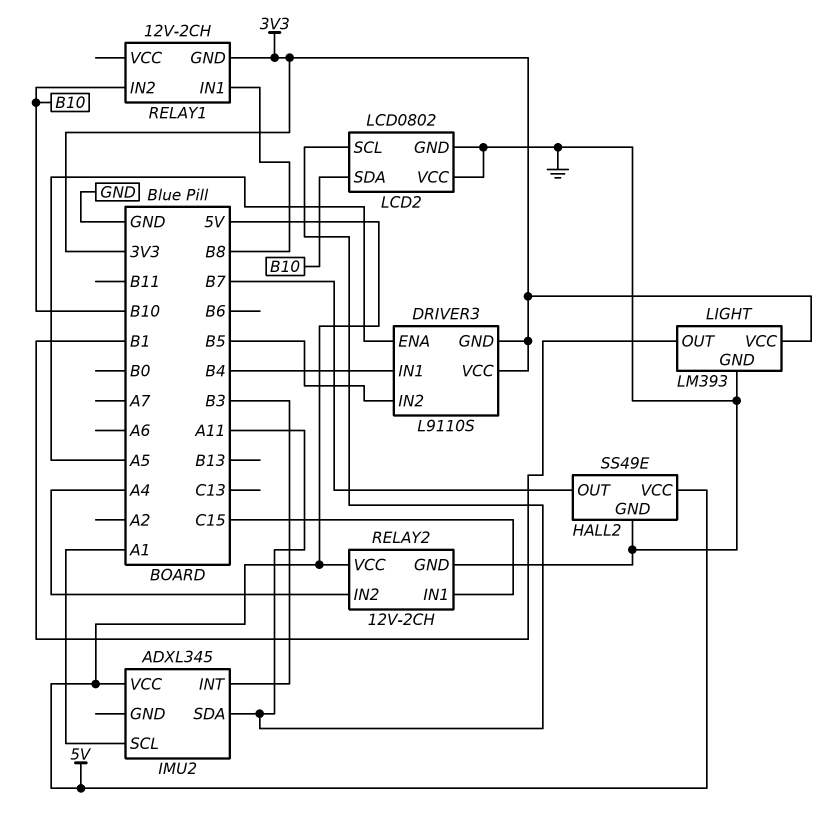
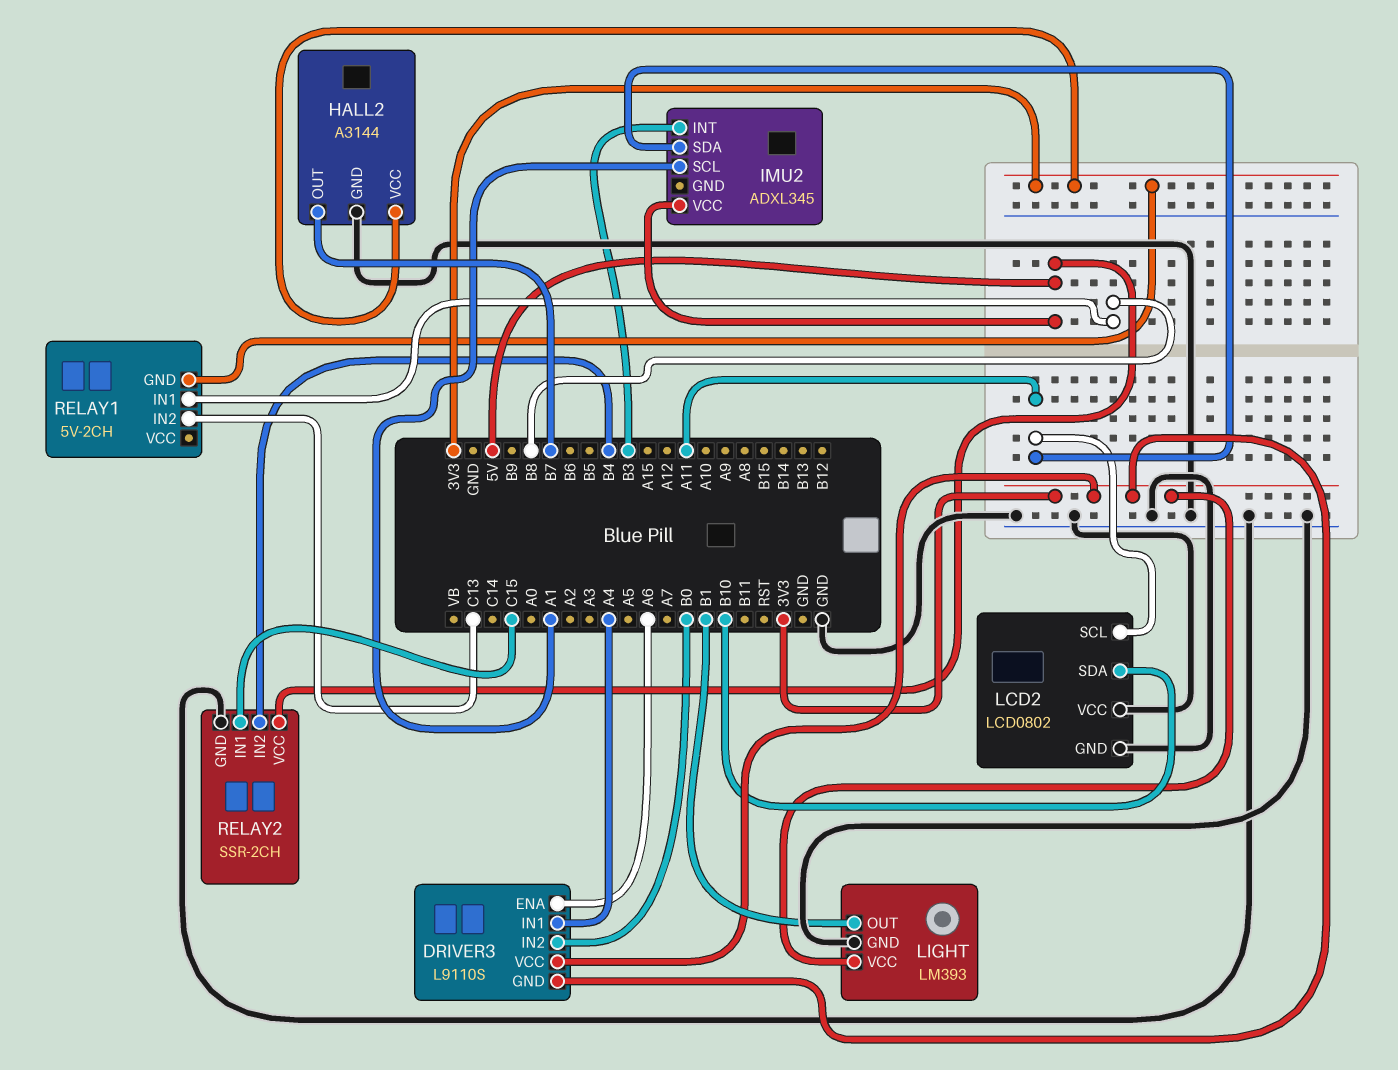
DRIVER3 pin ENA: A5 -> A6
DRIVER3 pin IN1: B4 -> A4
DRIVER3 pin IN2: B5 -> B0
HALL2: SS49E -> A3144
HALL2 pin VCC: 5V -> 3V3
RELAY1: 12V-2CH -> 5V-2CH
RELAY1 pin IN2: B10 -> C13
RELAY2: 12V-2CH -> SSR-2CH
RELAY2 pin IN2: A4 -> B4

